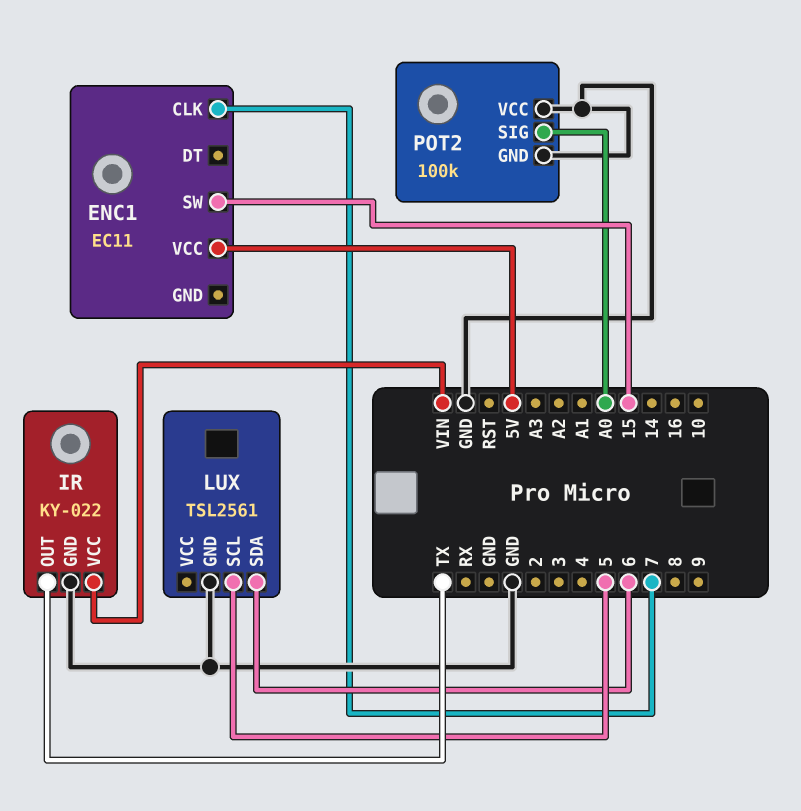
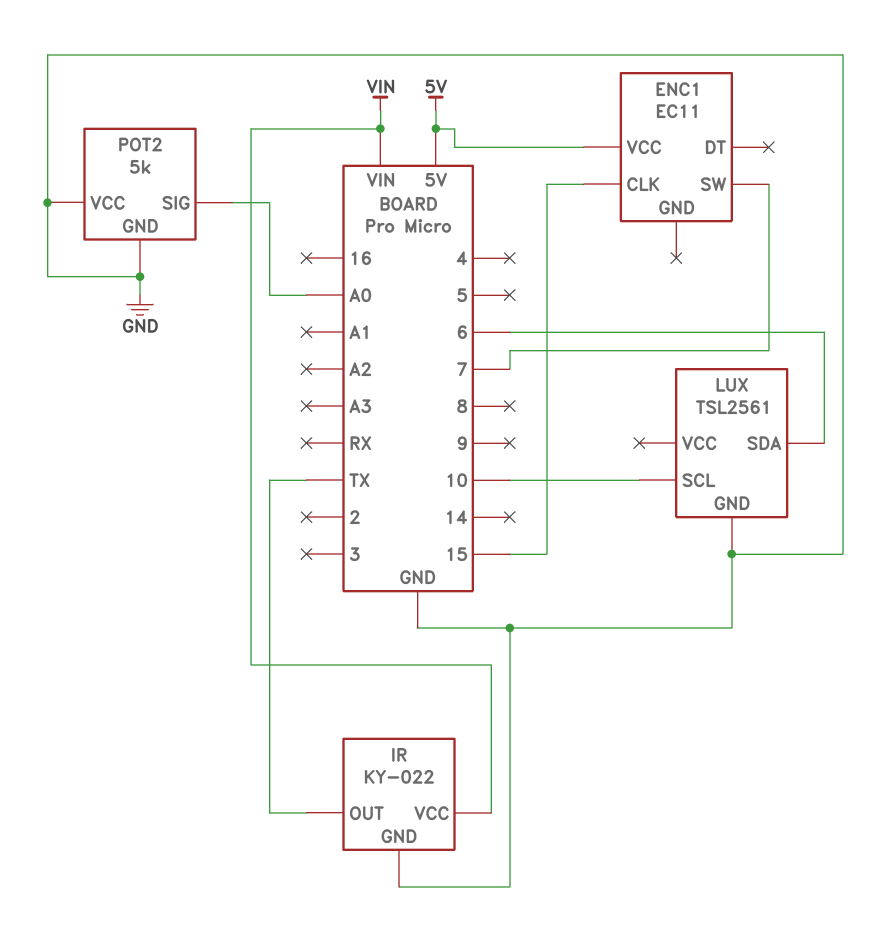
ENC1 pin CLK: 7 -> 15
ENC1 pin SW: 15 -> 7
LUX pin SCL: 5 -> 10
POT2: 100k -> 5k

